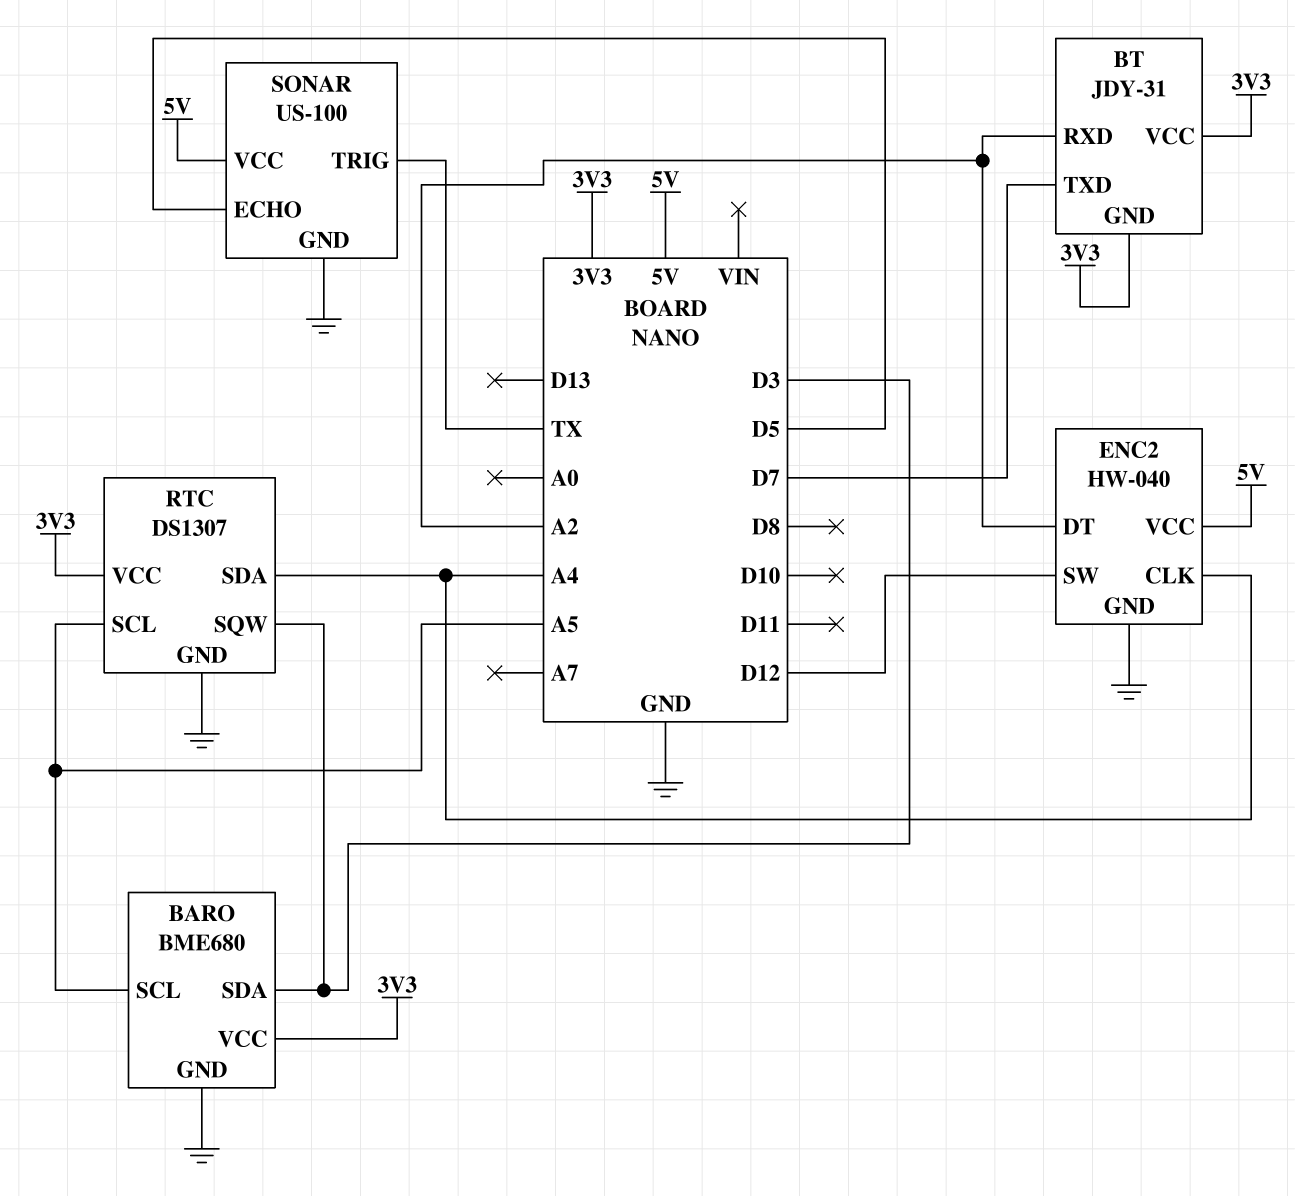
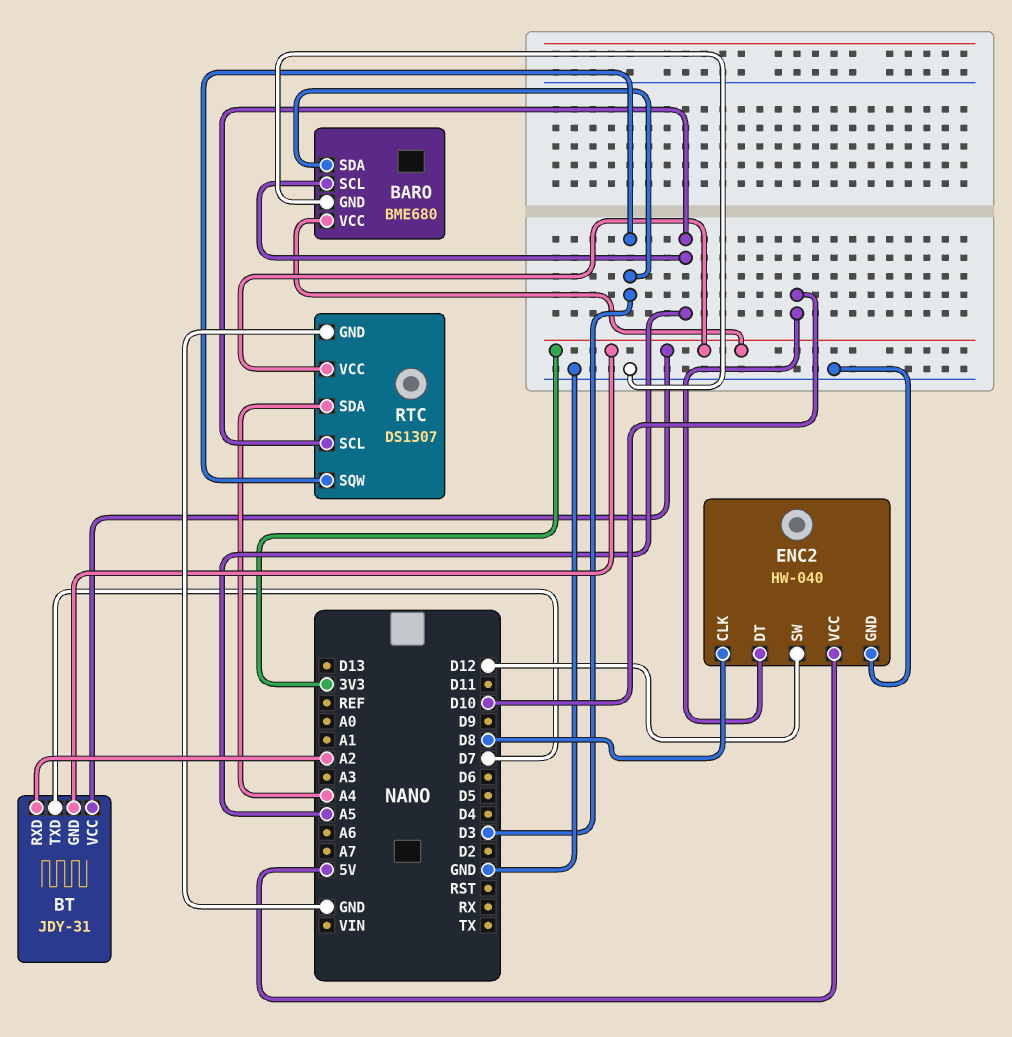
ENC2 pin CLK: A4 -> D8
ENC2 pin DT: A2 -> D10
SONAR: US-100 -> none
SONAR pin ECHO: D5 -> none
SONAR pin GND: GND -> none
SONAR pin TRIG: TX -> none
SONAR pin VCC: 5V -> none

